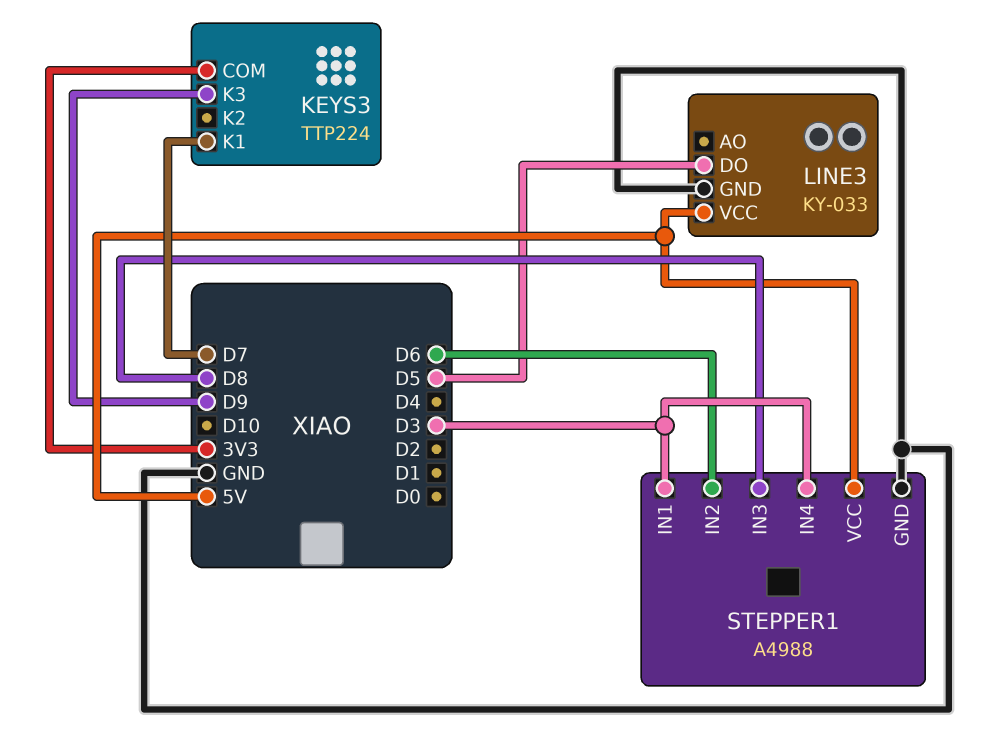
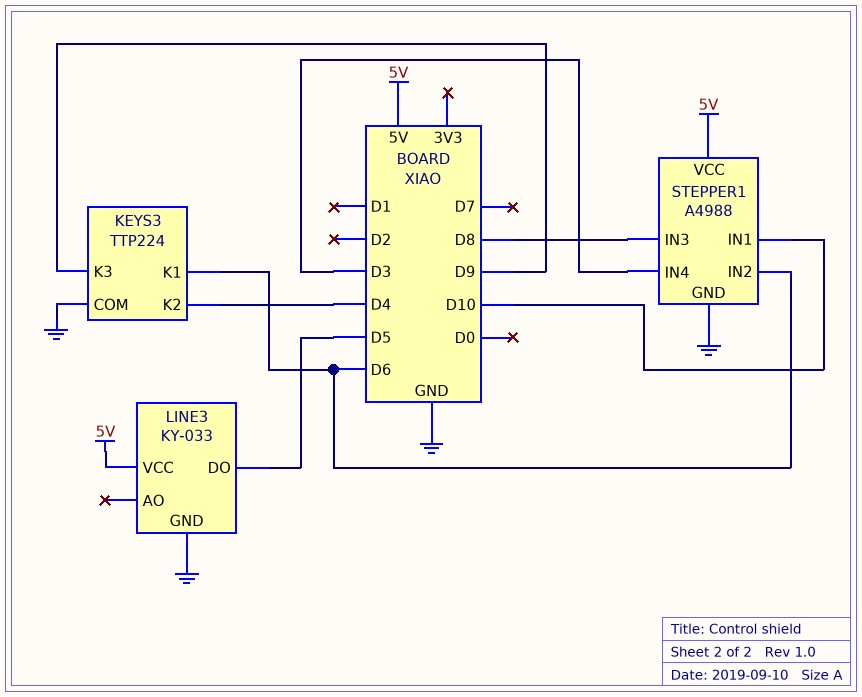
KEYS3 pin COM: 3V3 -> GND
KEYS3 pin K1: D7 -> D6
KEYS3 pin K2: none -> D4
STEPPER1 pin IN1: D3 -> D10

